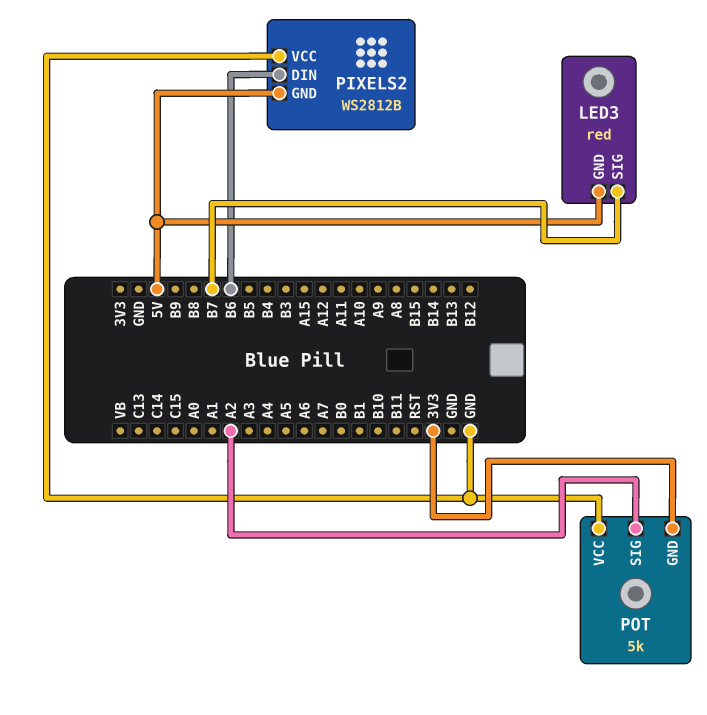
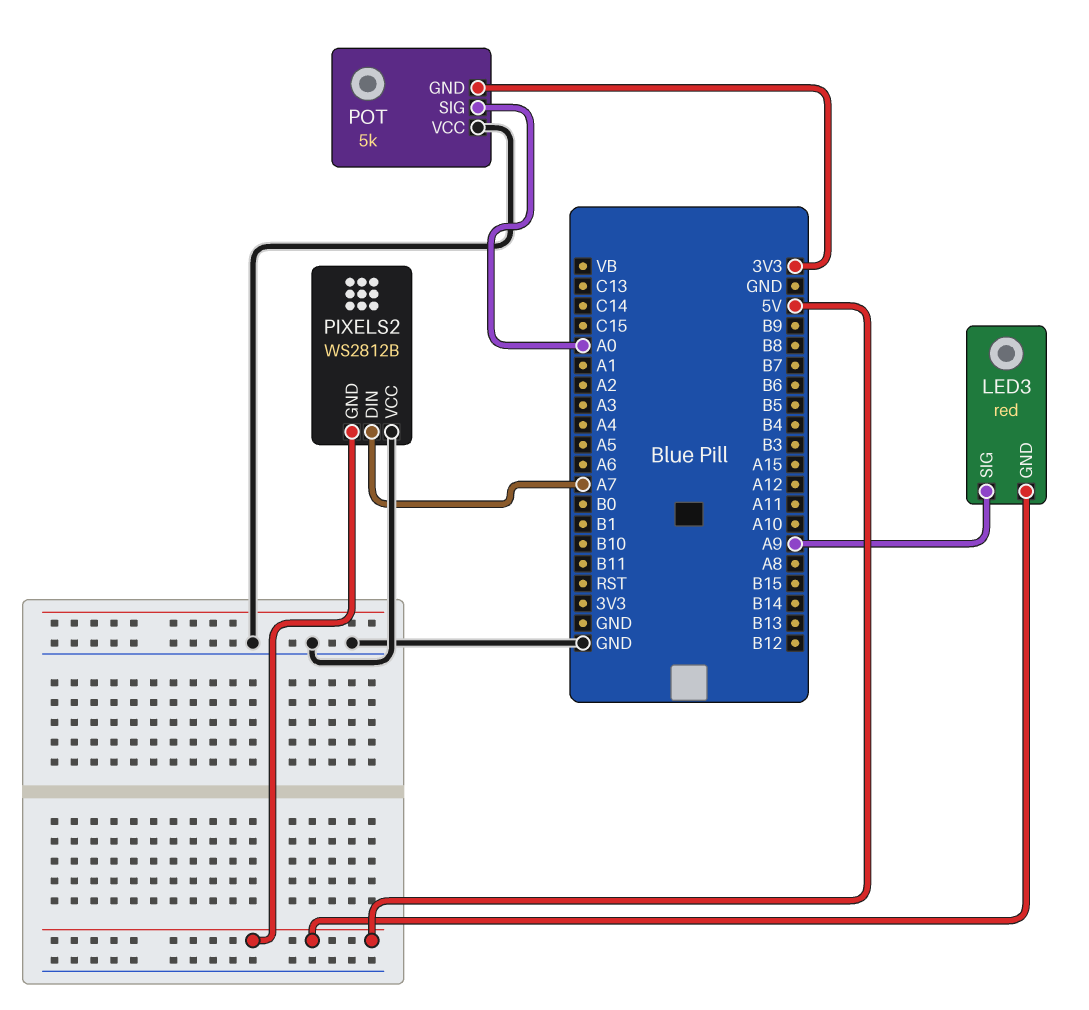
LED3 pin SIG: B7 -> A9
PIXELS2 pin DIN: B6 -> A7
POT pin SIG: A2 -> A0

